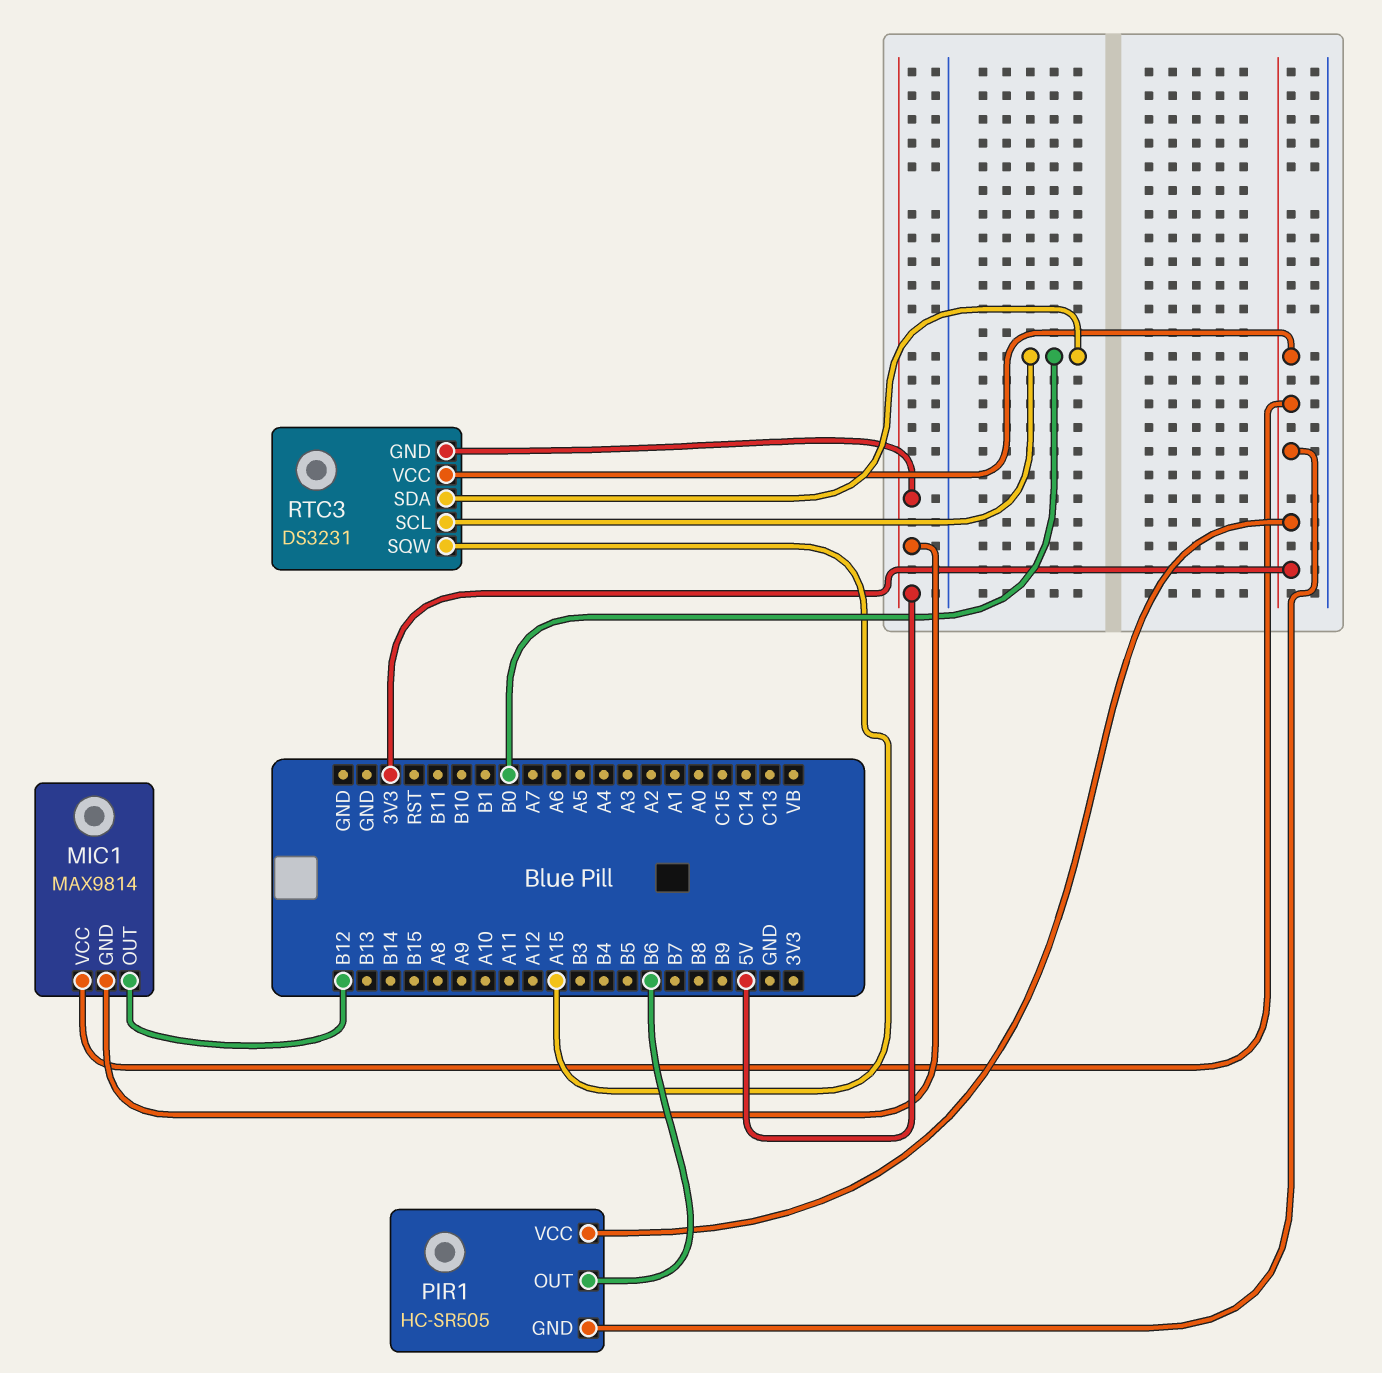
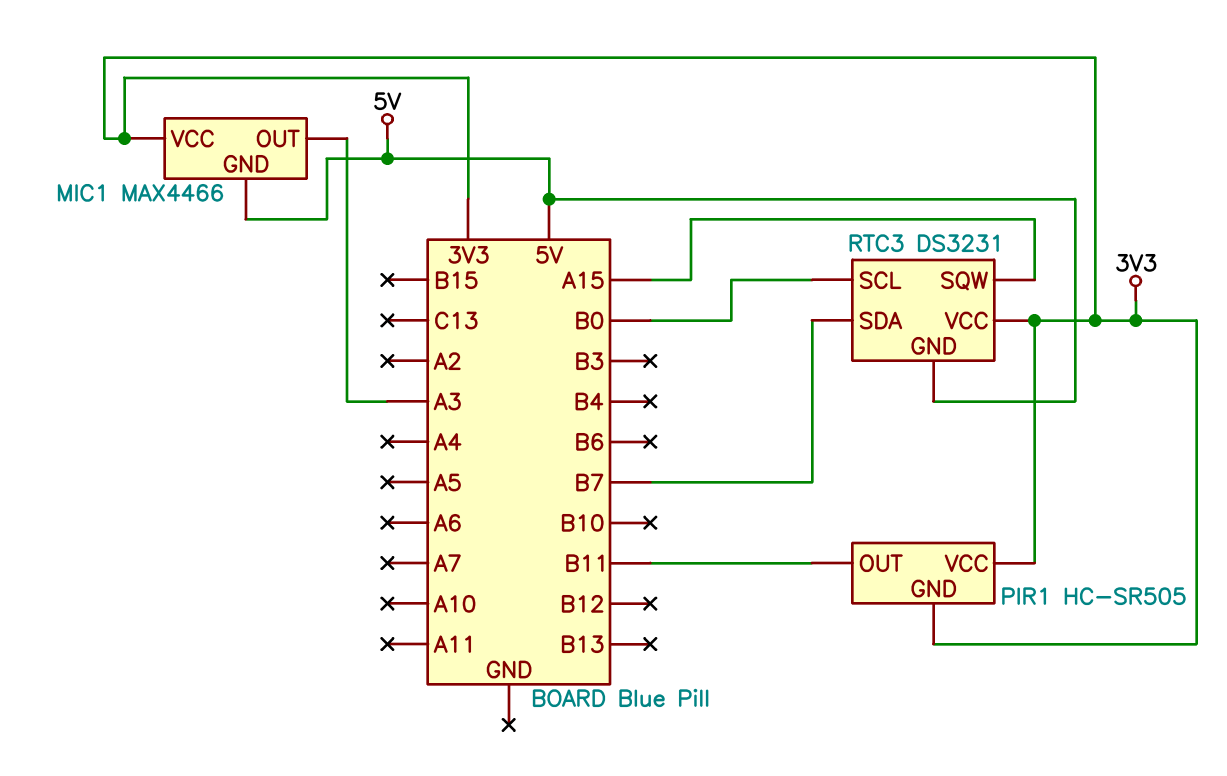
MIC1: MAX9814 -> MAX4466
MIC1 pin OUT: B12 -> A3
PIR1 pin OUT: B6 -> B11
RTC3 pin SDA: B0 -> B7

